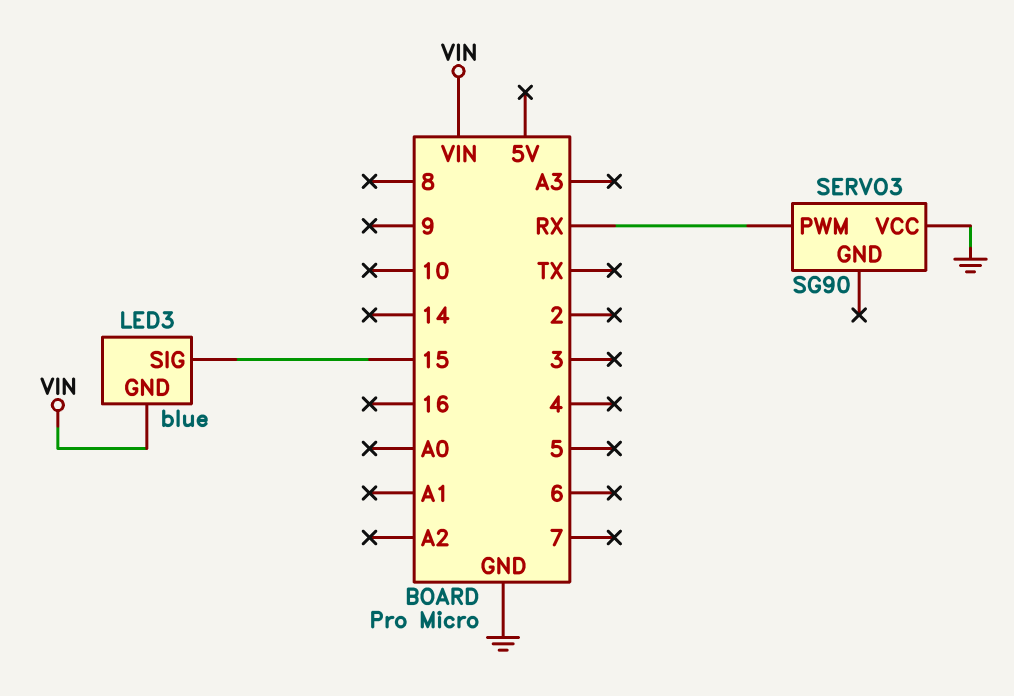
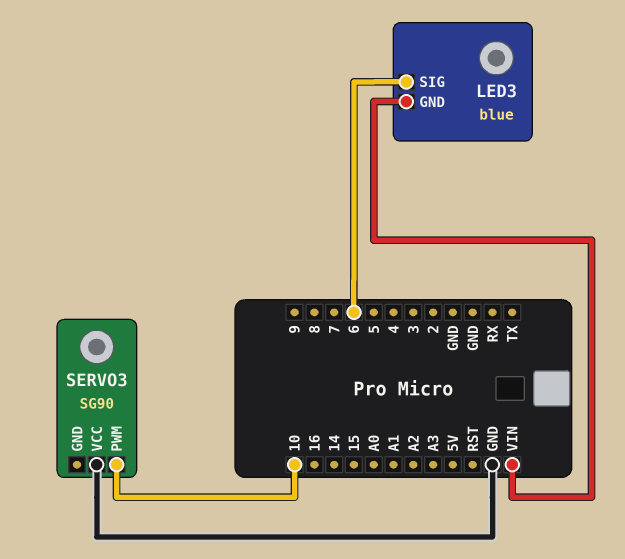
LED3 pin SIG: 15 -> 6
SERVO3 pin PWM: RX -> 10

